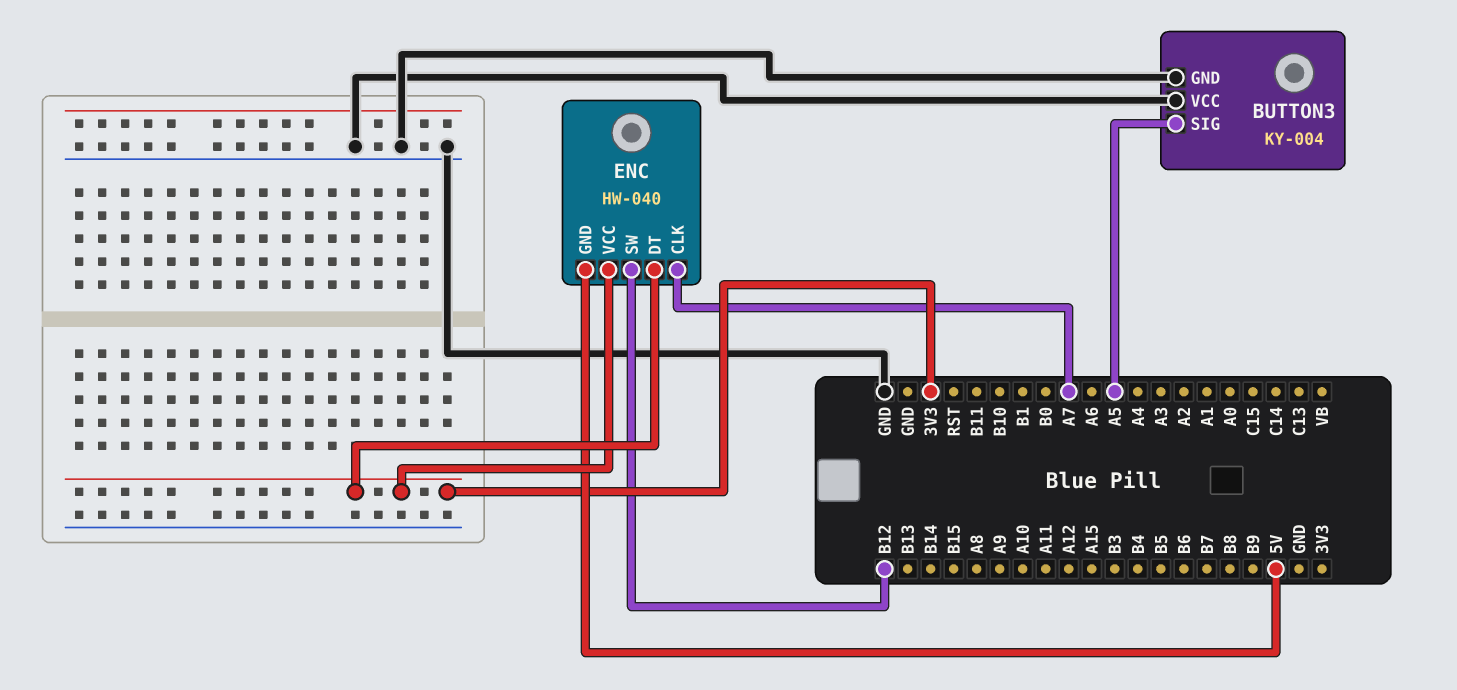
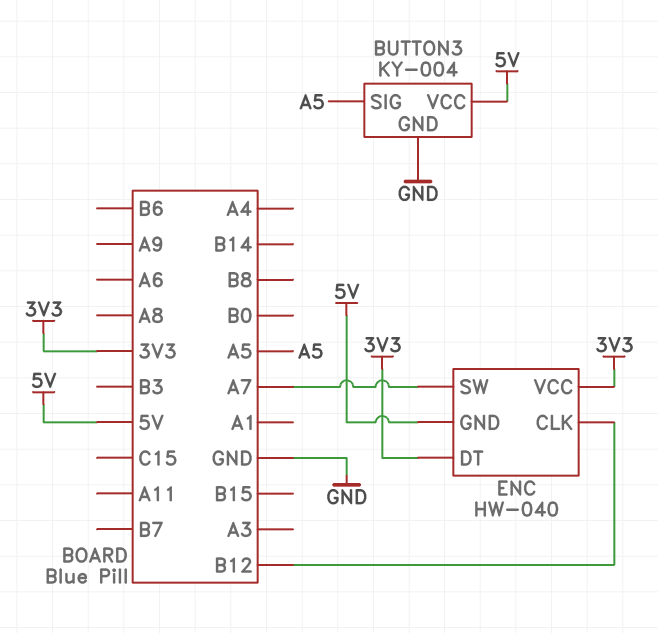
BUTTON3 pin VCC: GND -> 5V
ENC pin CLK: A7 -> B12
ENC pin SW: B12 -> A7

